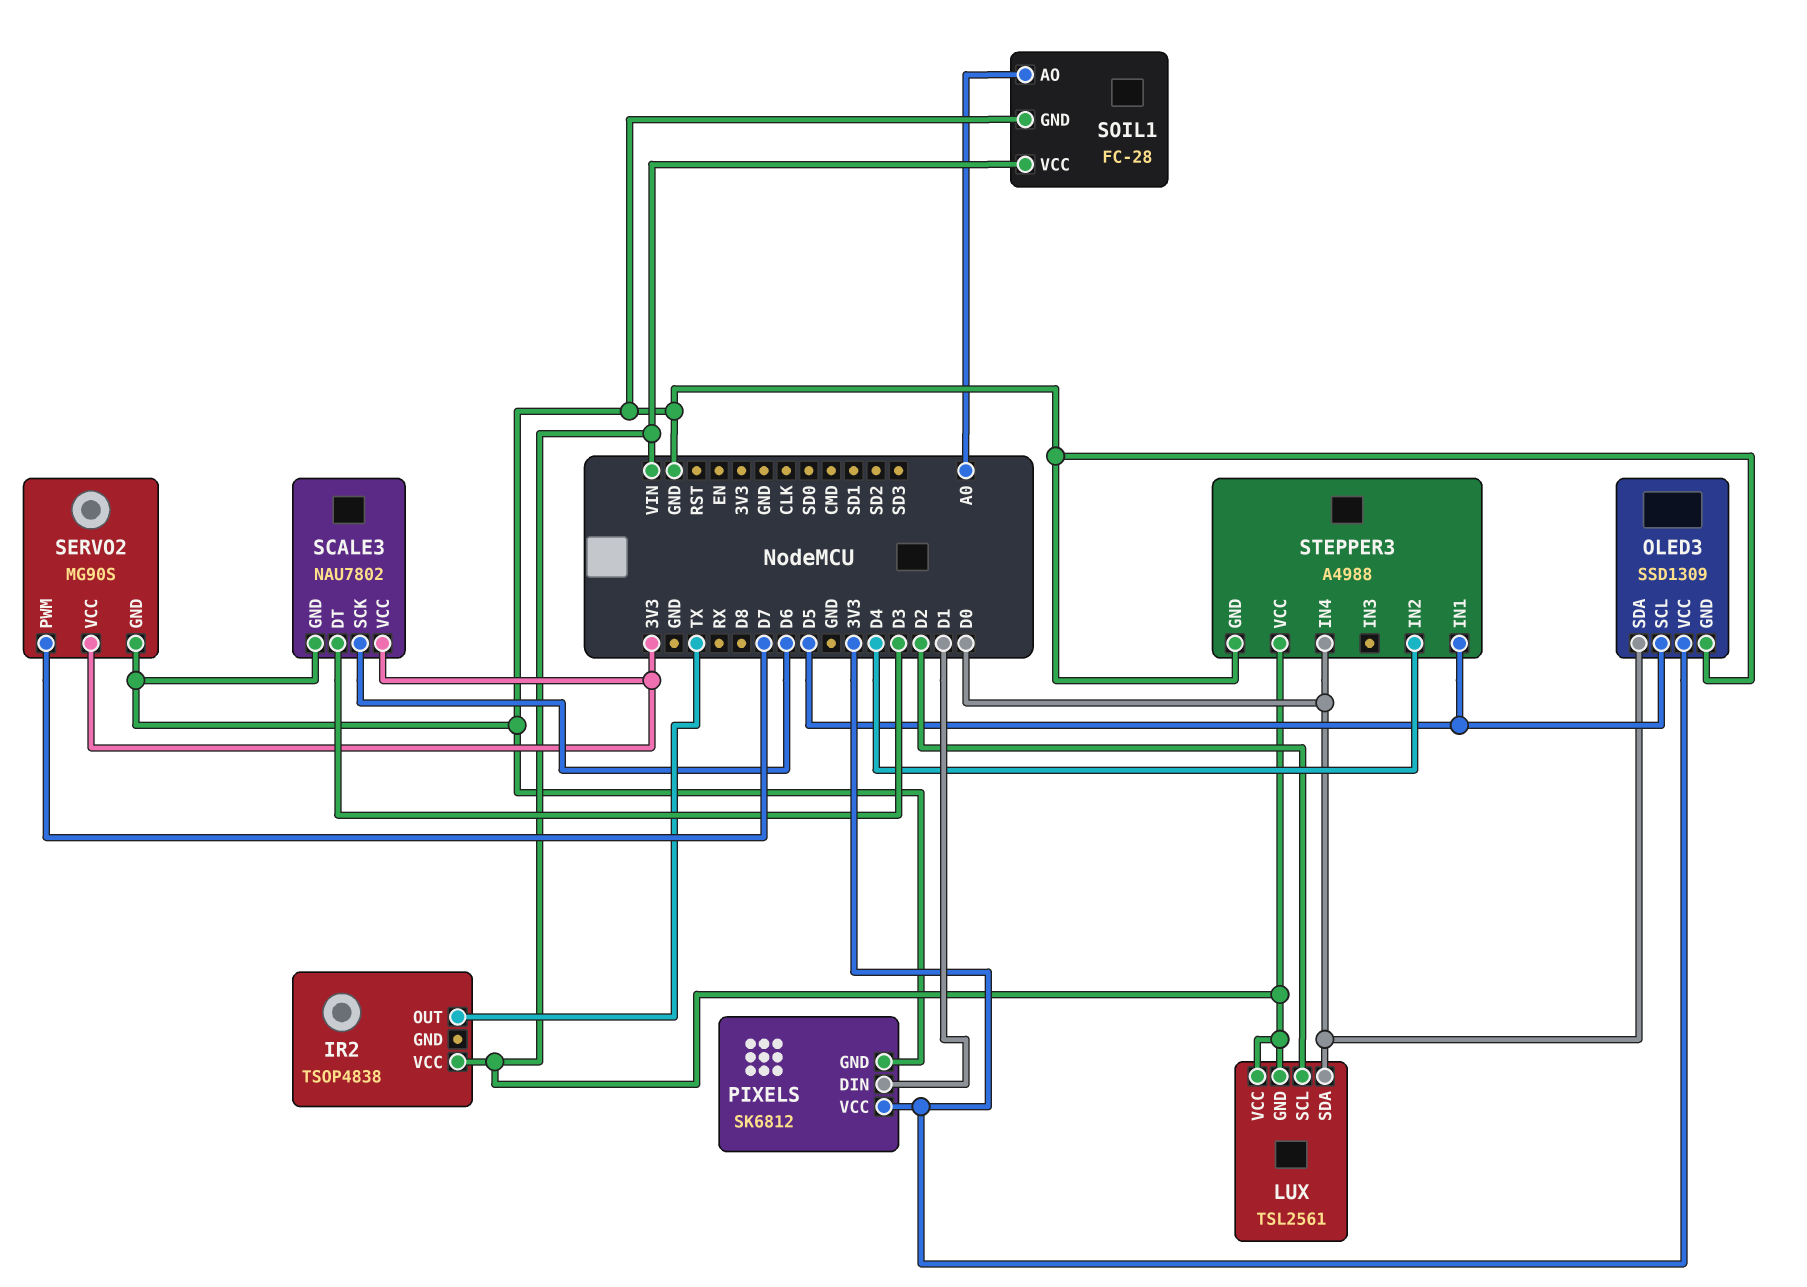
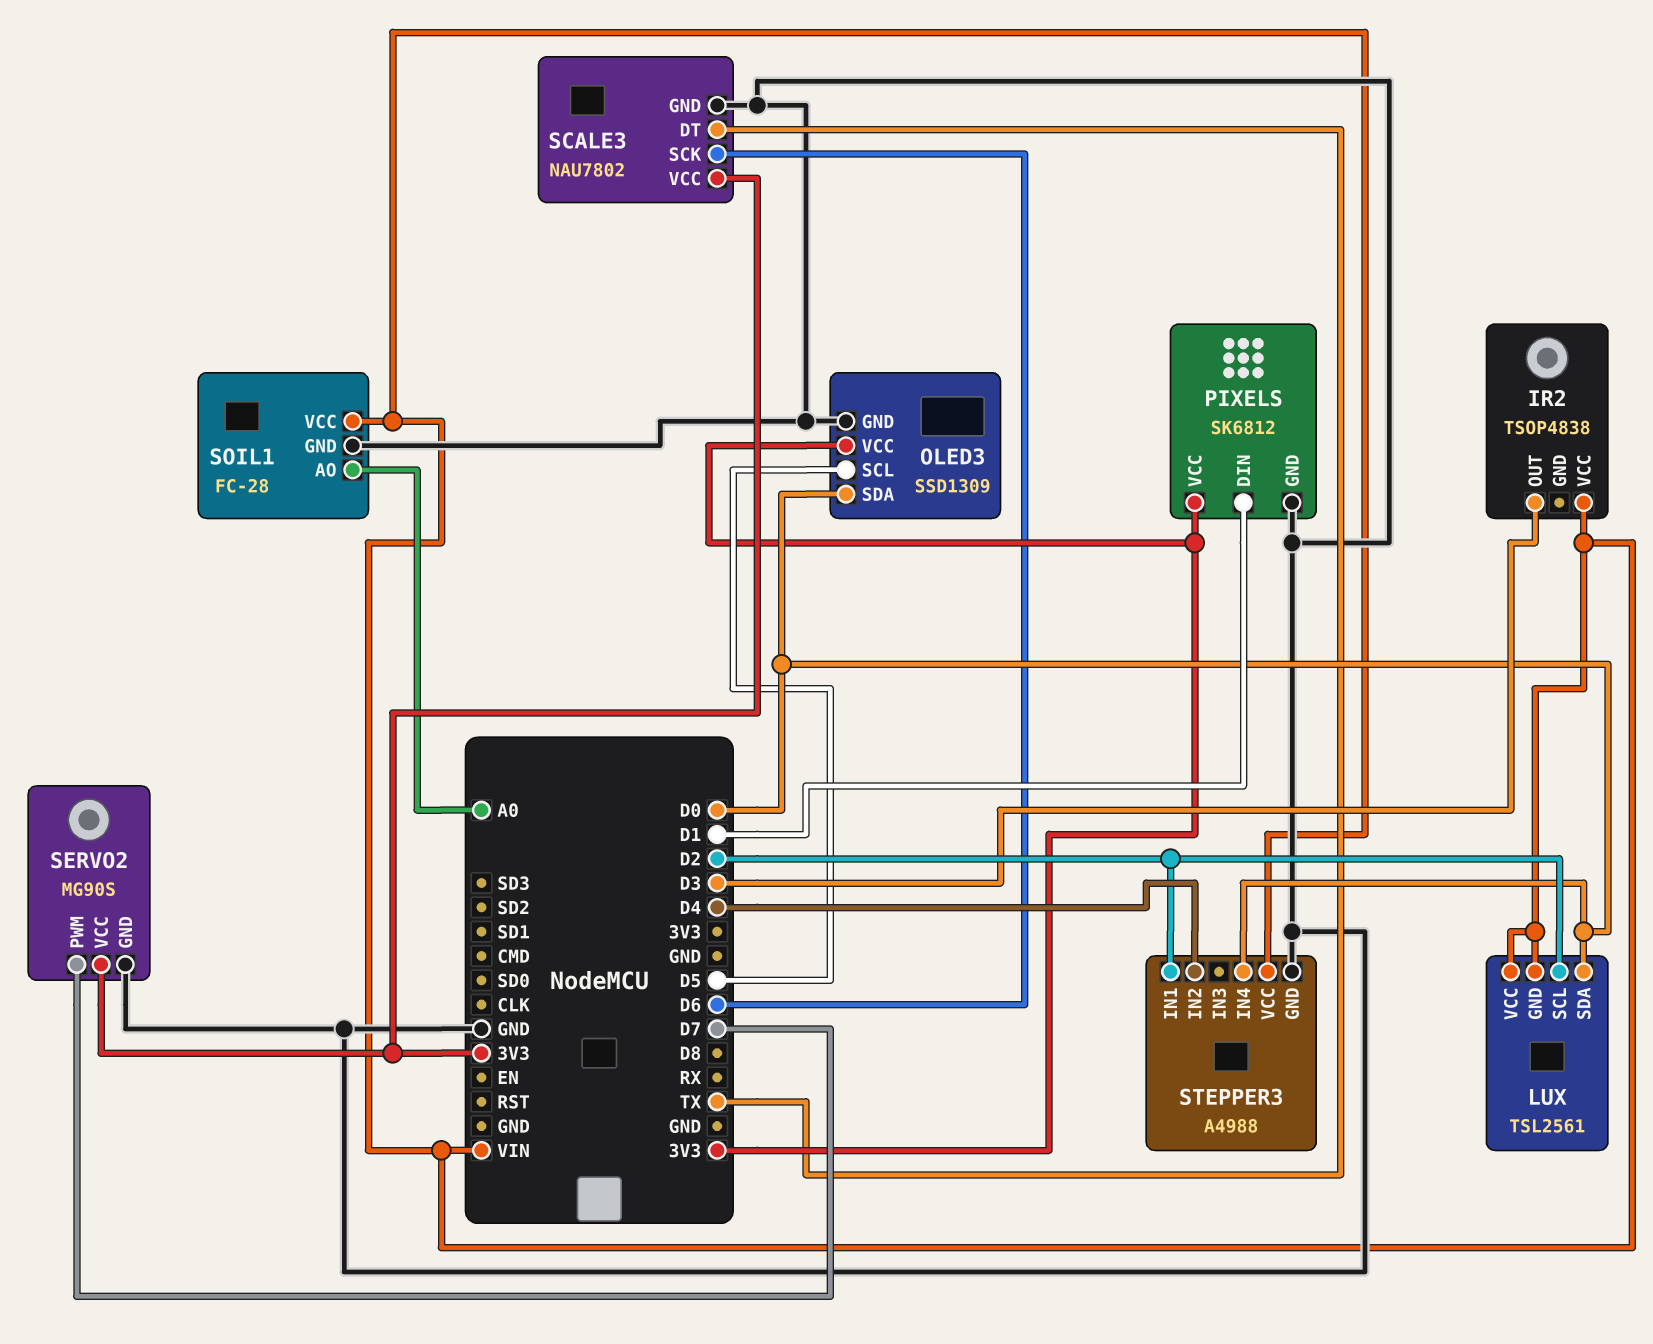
IR2 pin OUT: TX -> D3
SCALE3 pin DT: D3 -> TX
STEPPER3 pin IN1: D5 -> D2

